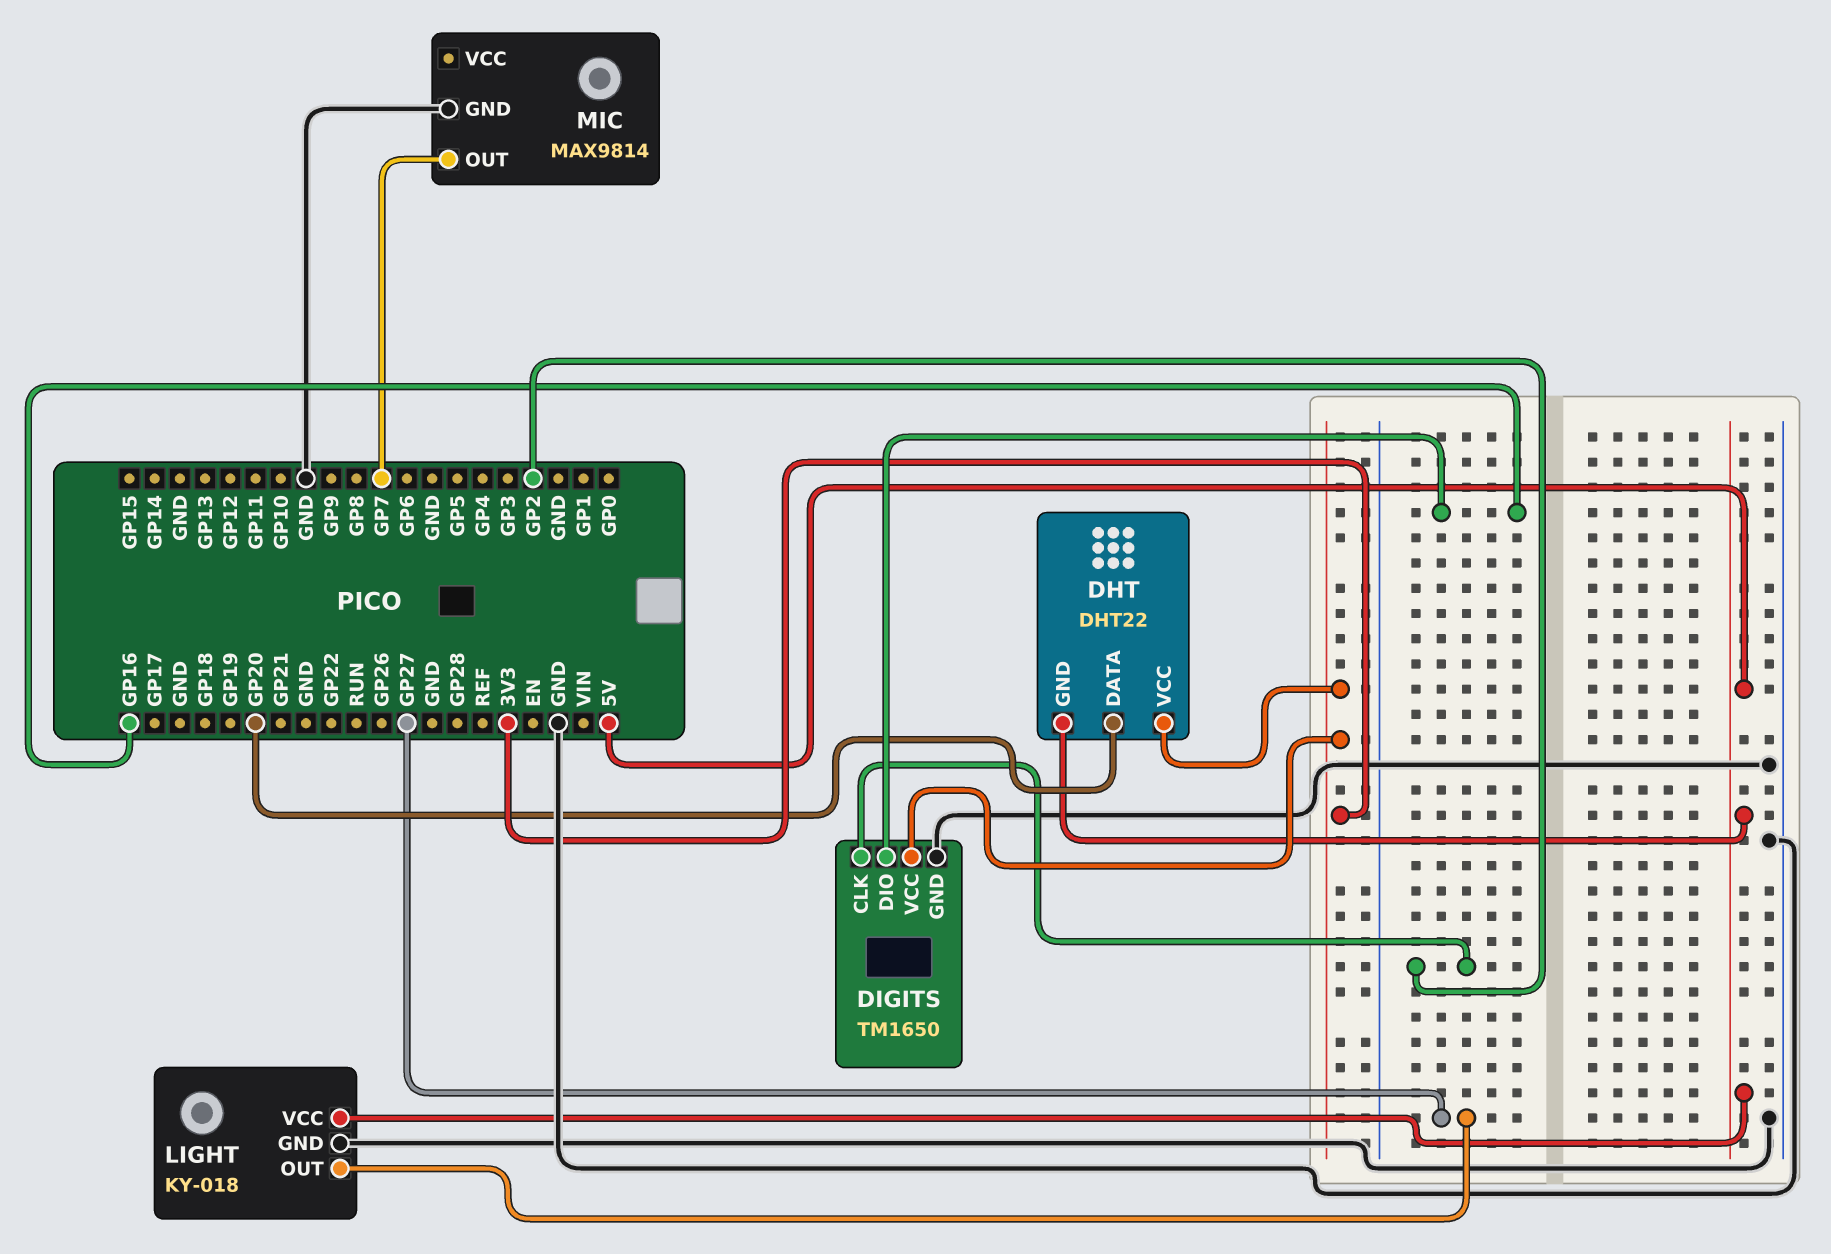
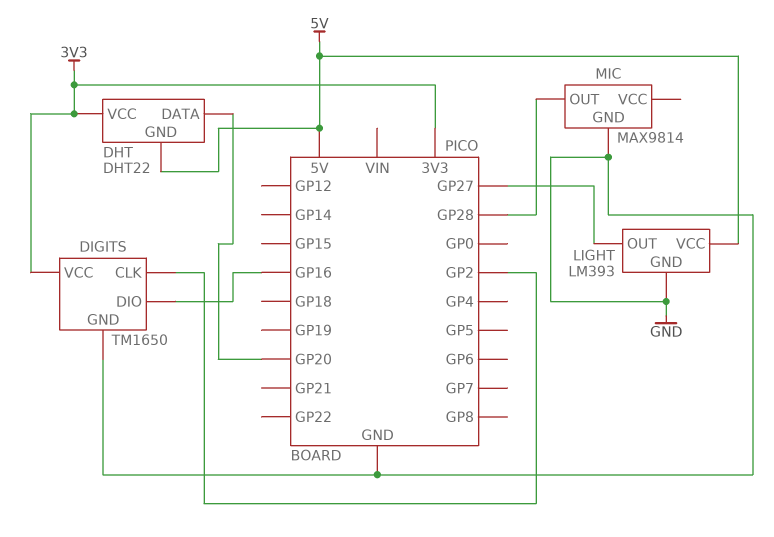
LIGHT: KY-018 -> LM393
MIC pin OUT: GP7 -> GP28

